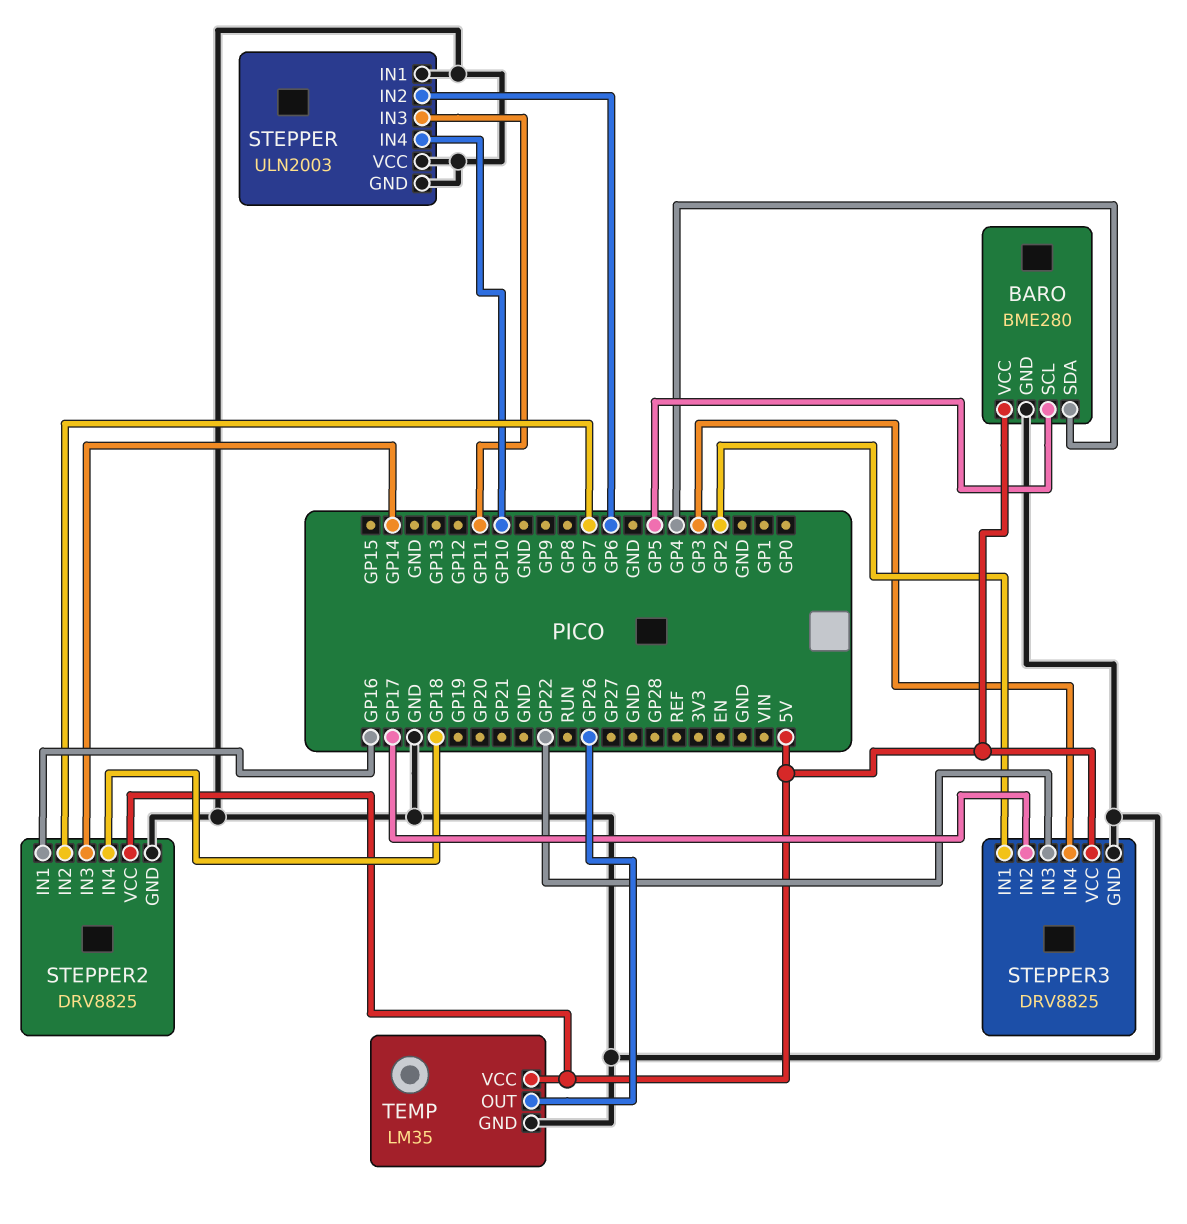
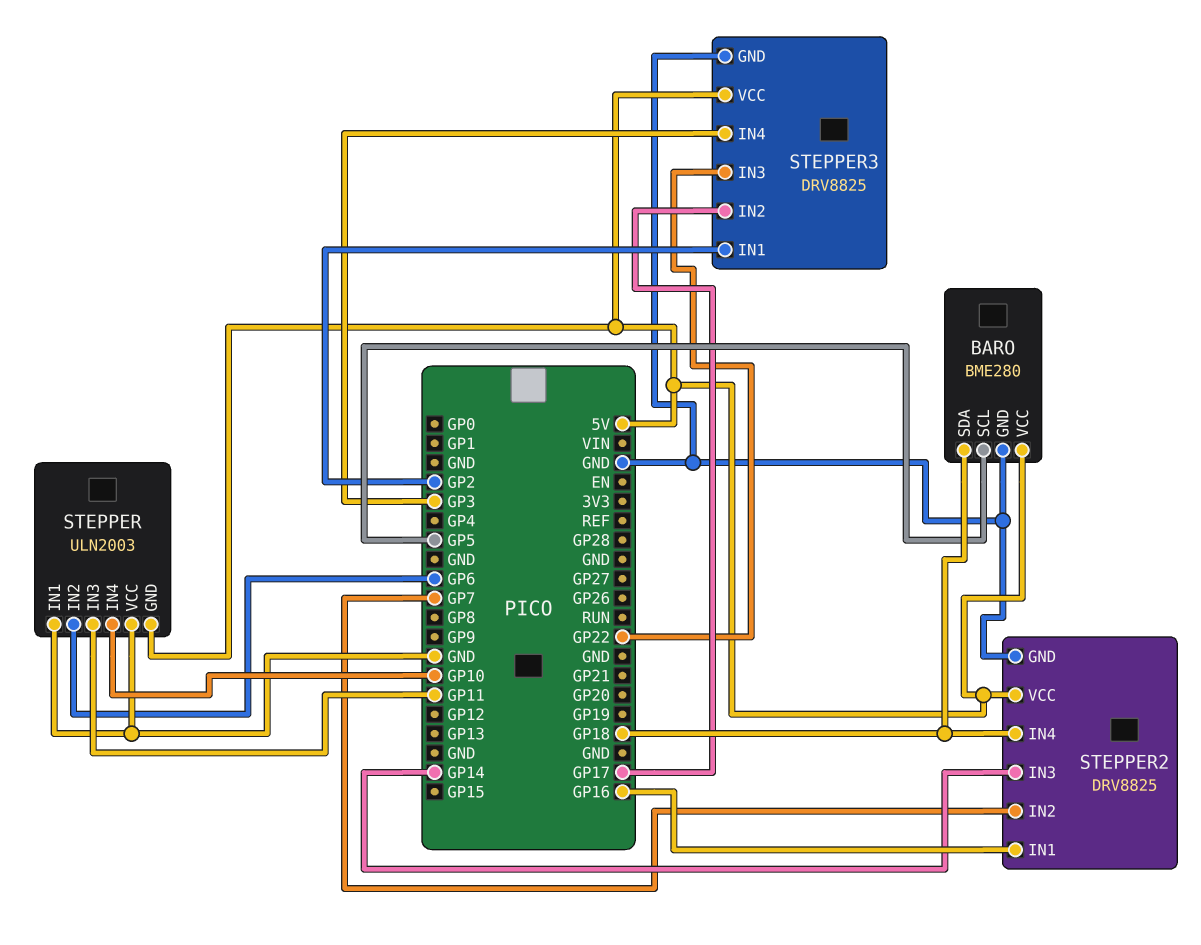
BARO pin SDA: GP4 -> GP18
STEPPER pin GND: GND -> 5V
TEMP: LM35 -> none
TEMP pin GND: GND -> none
TEMP pin OUT: GP26 -> none
TEMP pin VCC: 5V -> none

